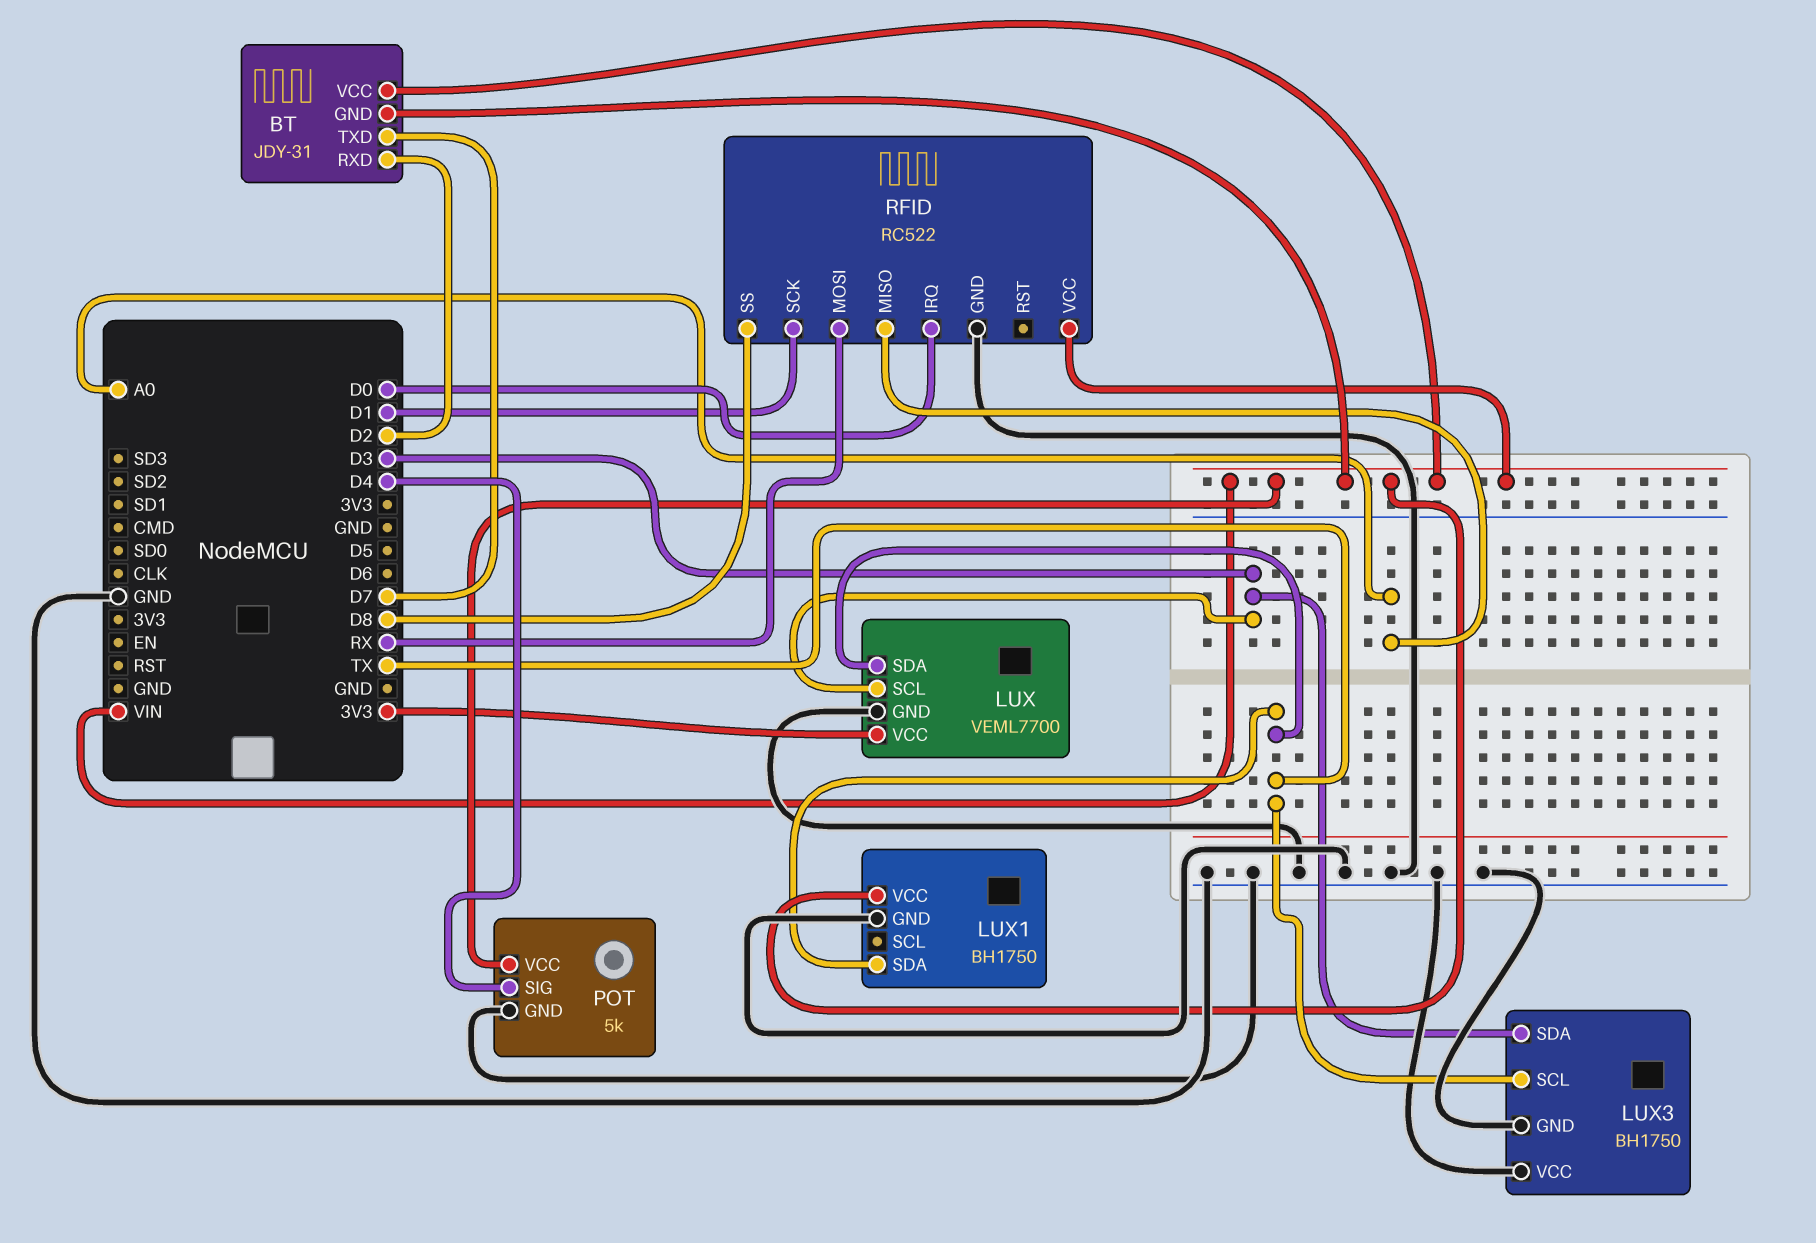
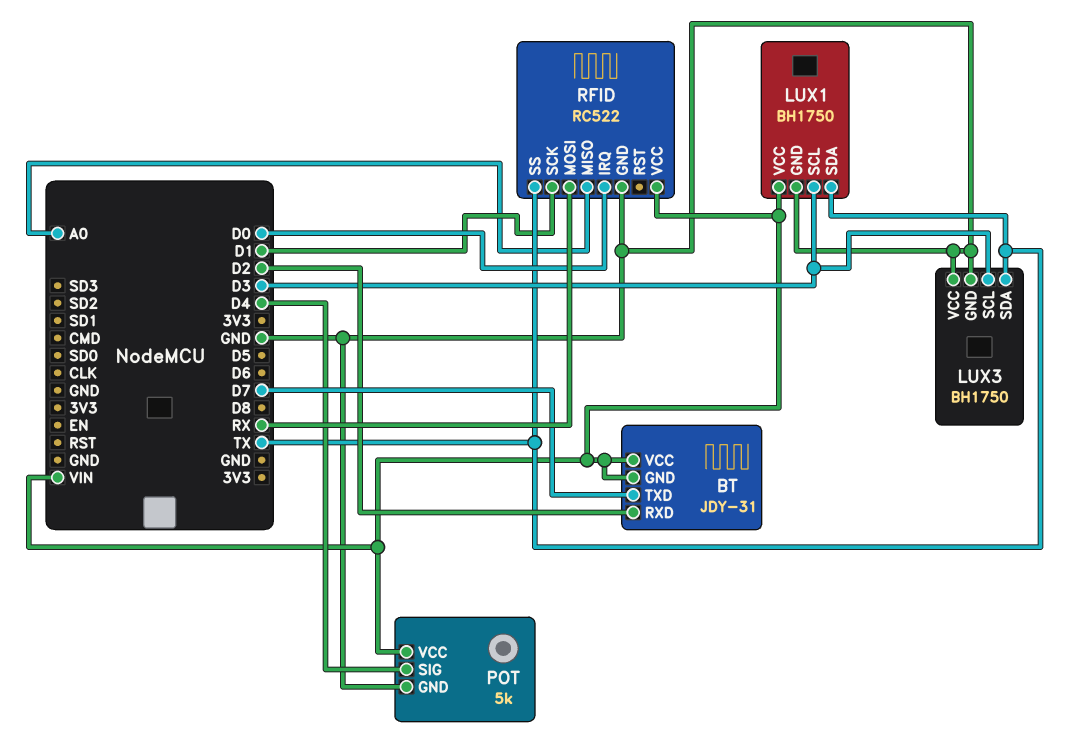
LUX: VEML7700 -> none
LUX pin GND: GND -> none
LUX pin SCL: D3 -> none
LUX pin SDA: TX -> none
LUX pin VCC: 3V3 -> none
LUX1 pin SCL: none -> D3
LUX3 pin SCL: TX -> D3
LUX3 pin SDA: D3 -> TX
RFID pin SS: D8 -> TX

